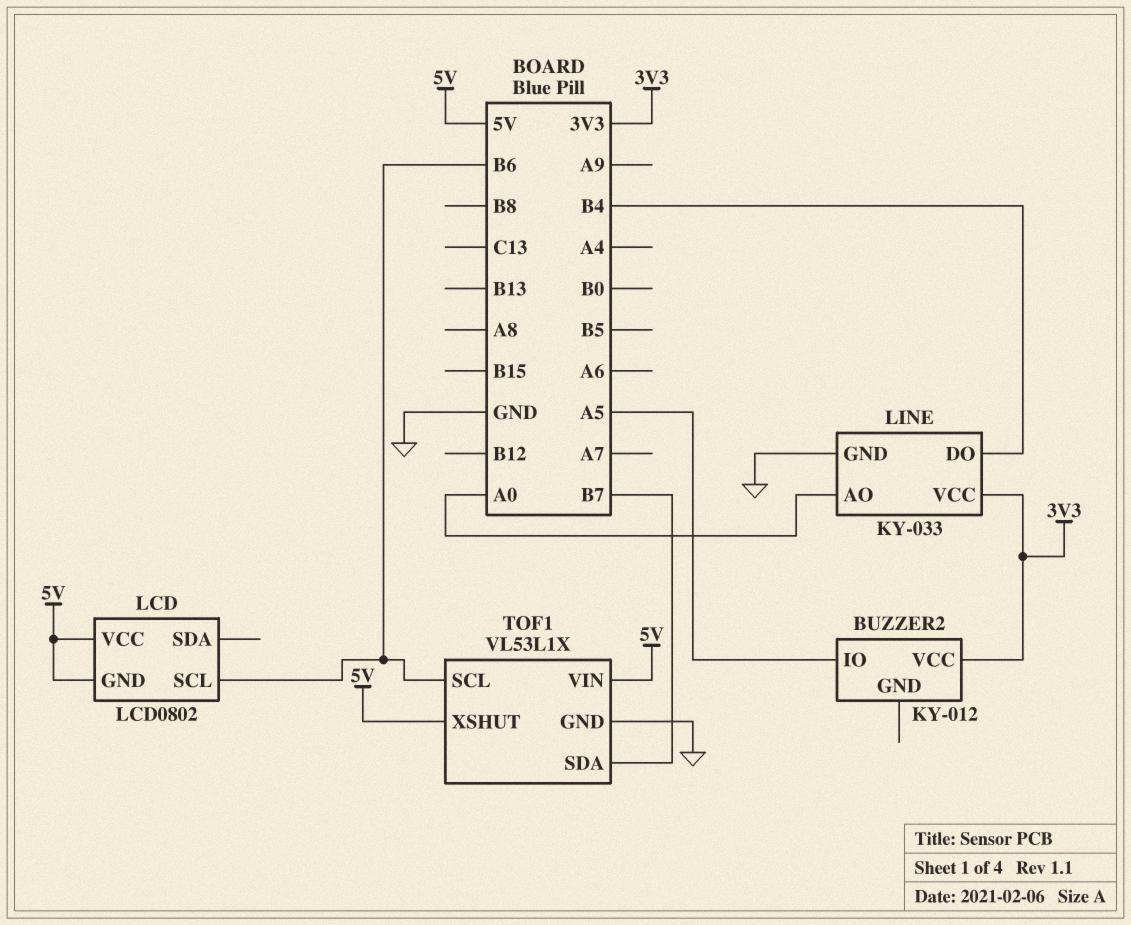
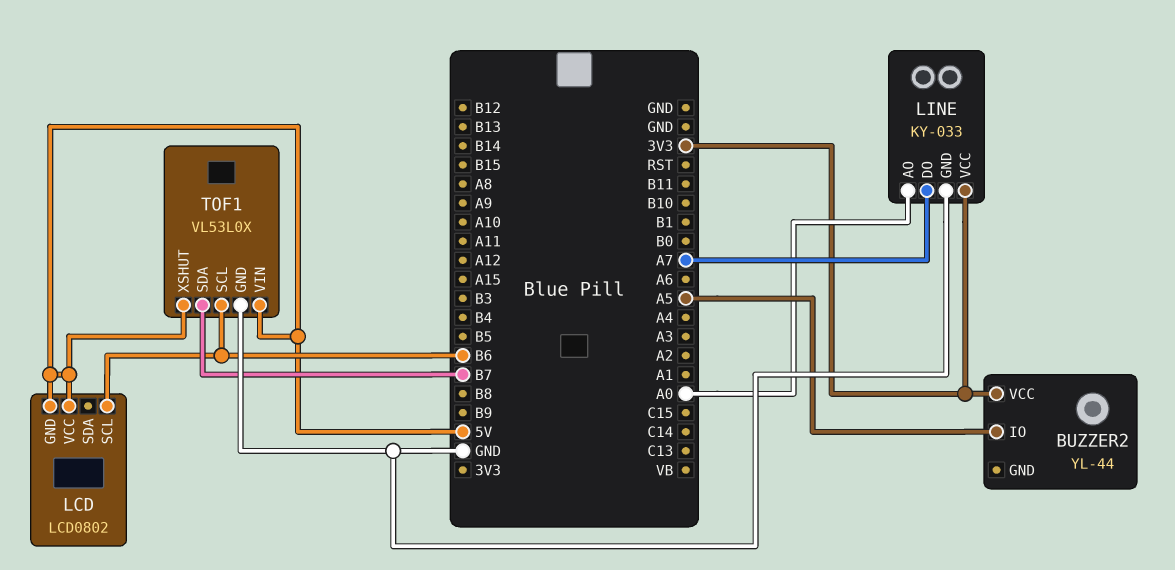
BUZZER2: KY-012 -> YL-44
LINE pin DO: B4 -> A7
TOF1: VL53L1X -> VL53L0X

